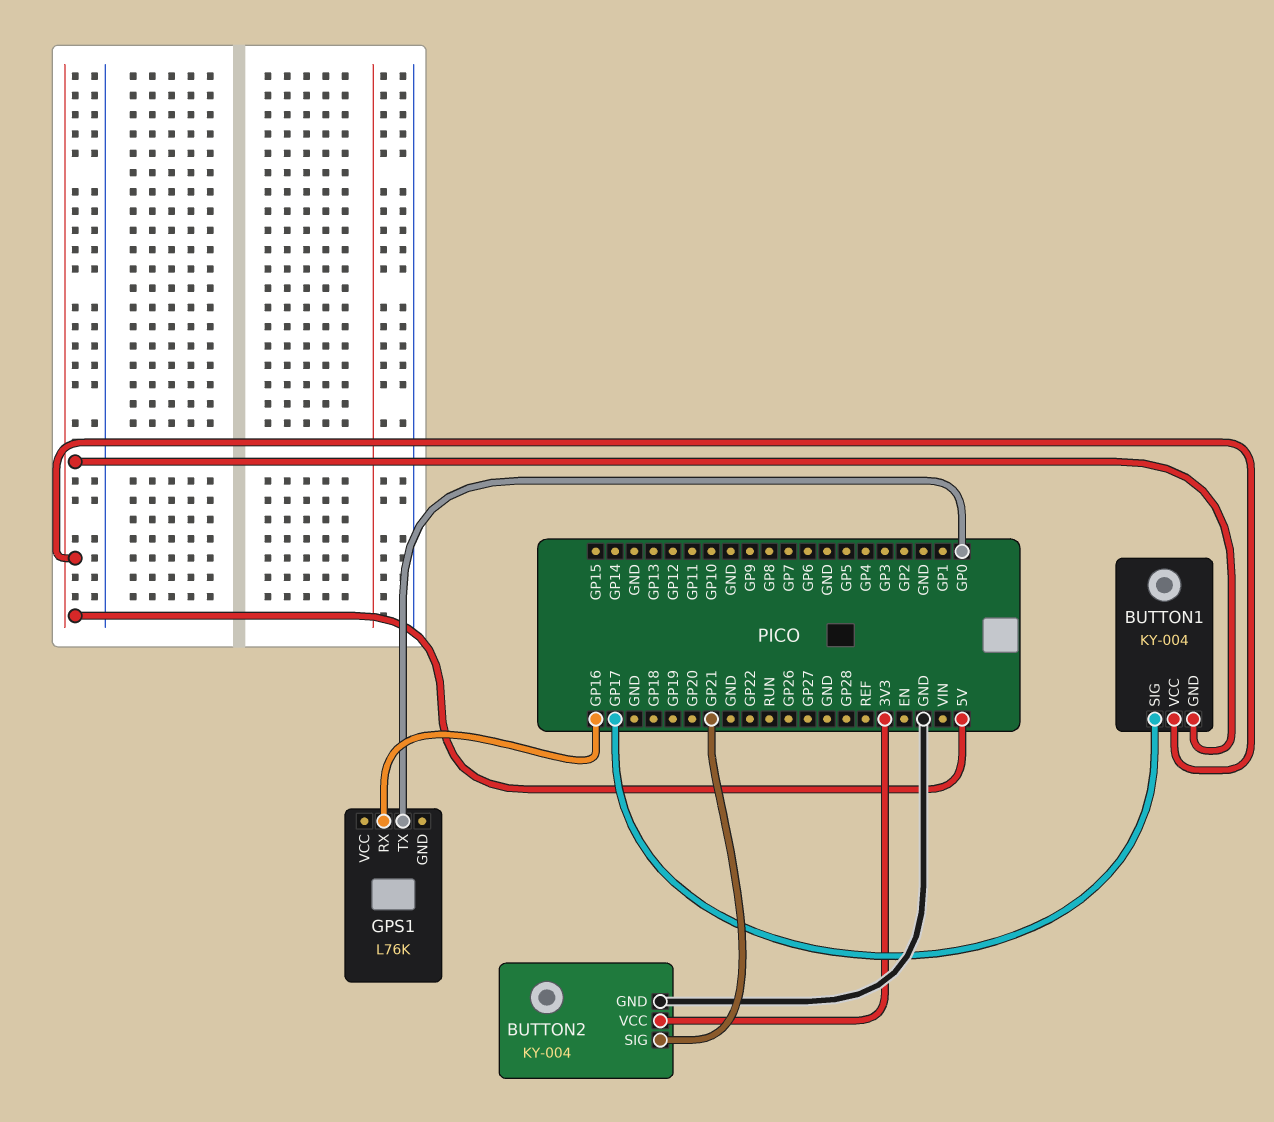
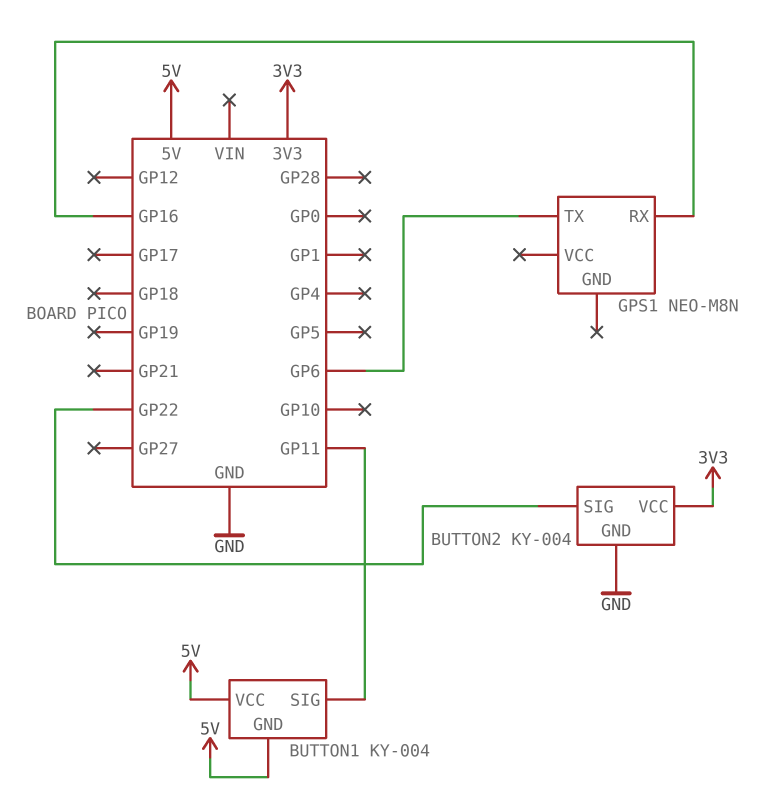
BUTTON1 pin SIG: GP17 -> GP11
BUTTON2 pin SIG: GP21 -> GP22
GPS1: L76K -> NEO-M8N
GPS1 pin TX: GP0 -> GP6

